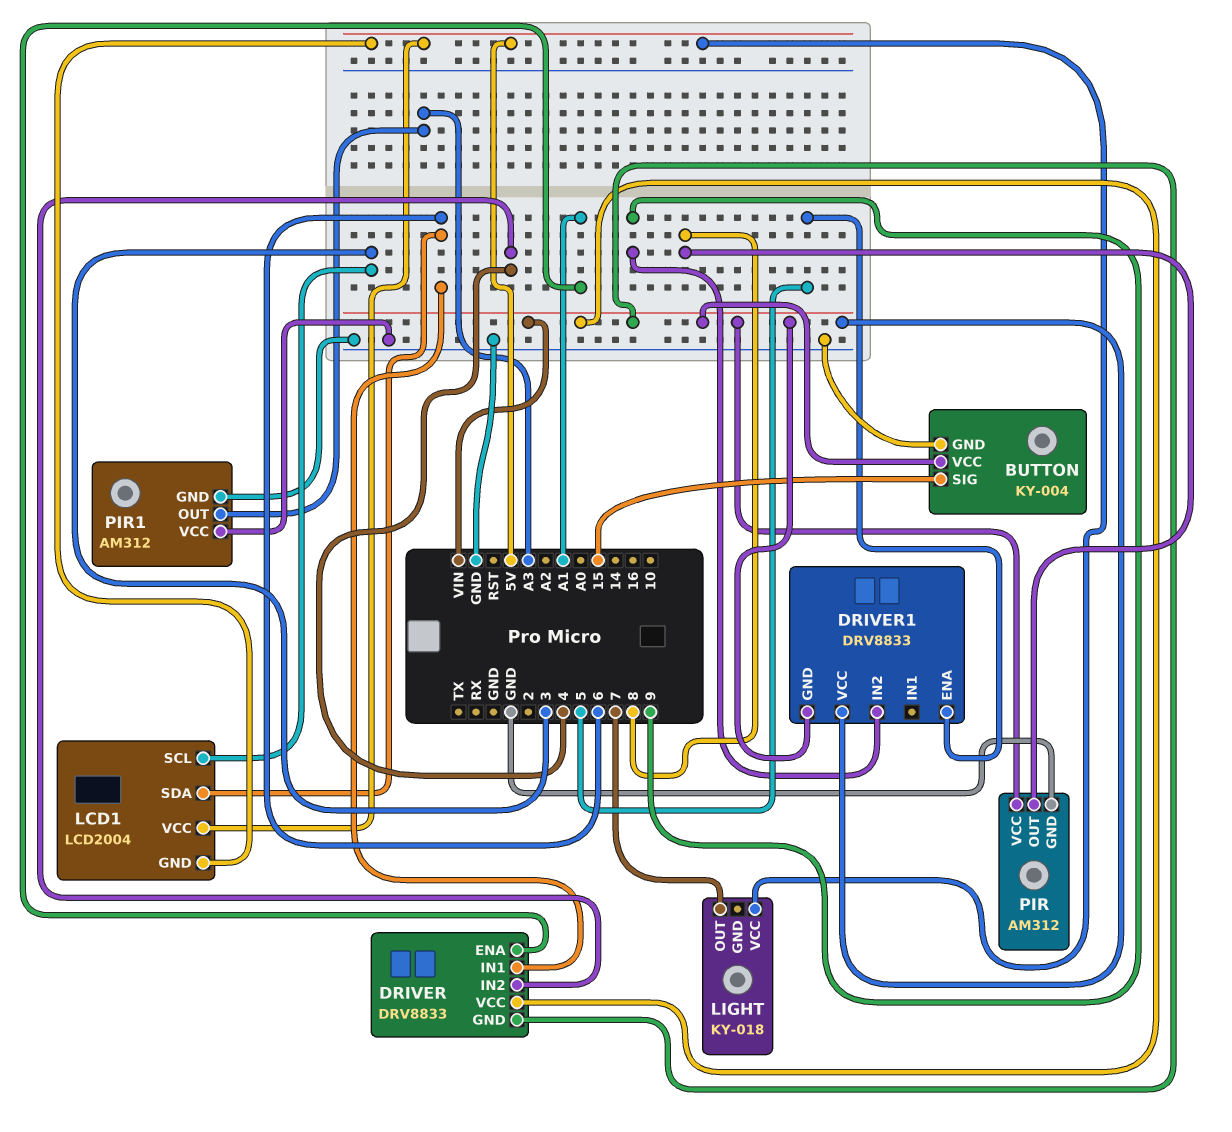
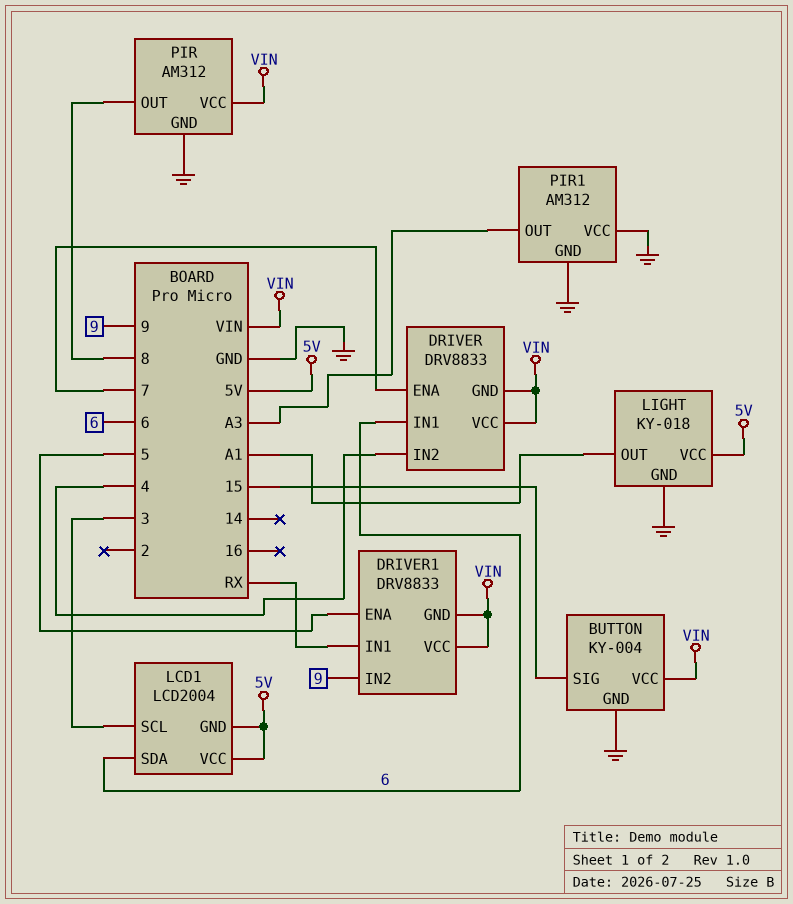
DRIVER pin ENA: A1 -> 7
DRIVER1 pin IN1: none -> RX
LIGHT pin GND: none -> GND
LIGHT pin OUT: 7 -> A1

